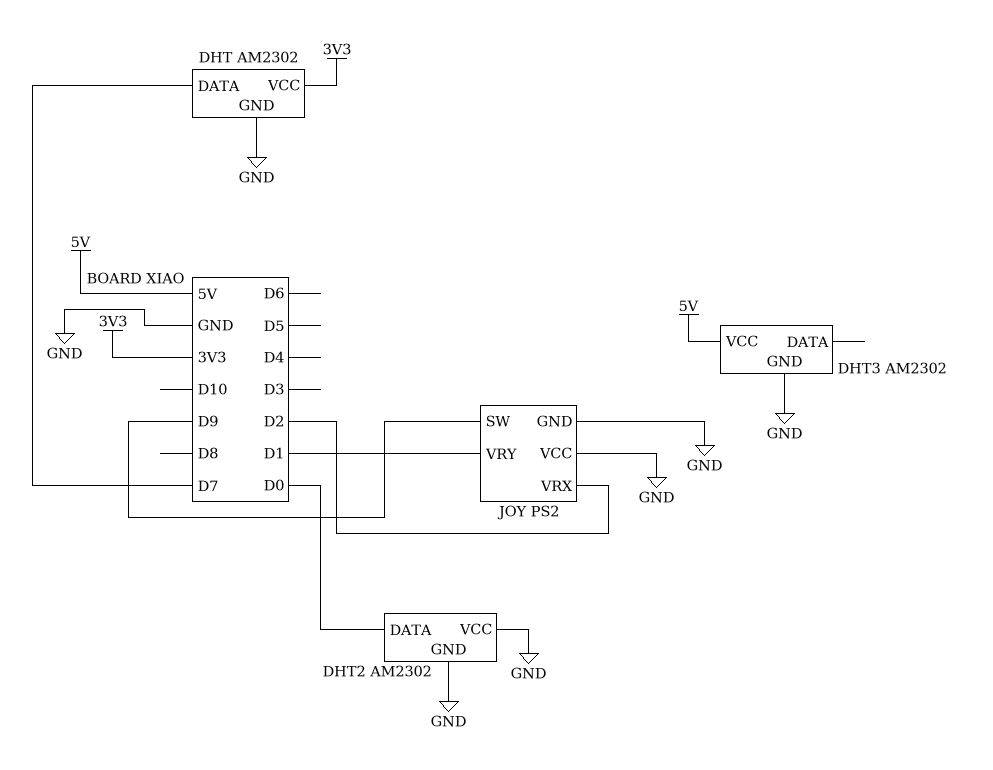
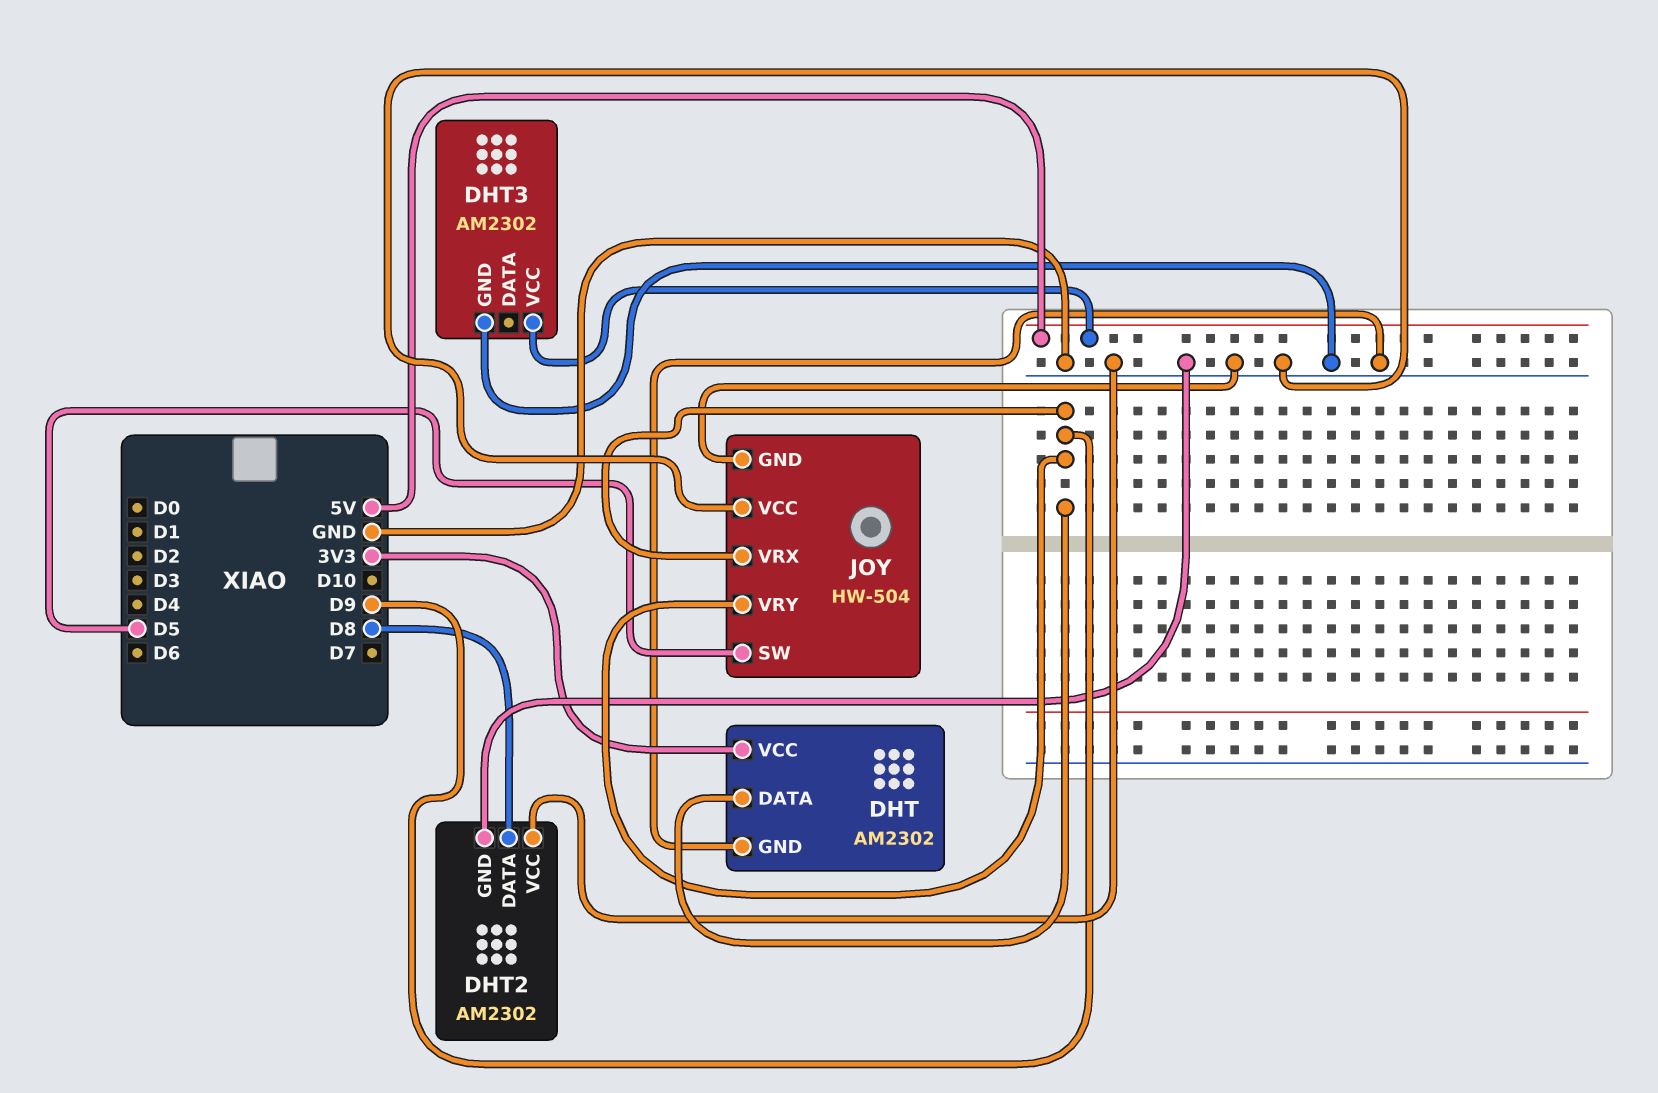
DHT pin DATA: D7 -> D9
DHT2 pin DATA: D0 -> D8
JOY: PS2 -> HW-504
JOY pin SW: D9 -> D5
JOY pin VRX: D2 -> D9
JOY pin VRY: D1 -> D9

